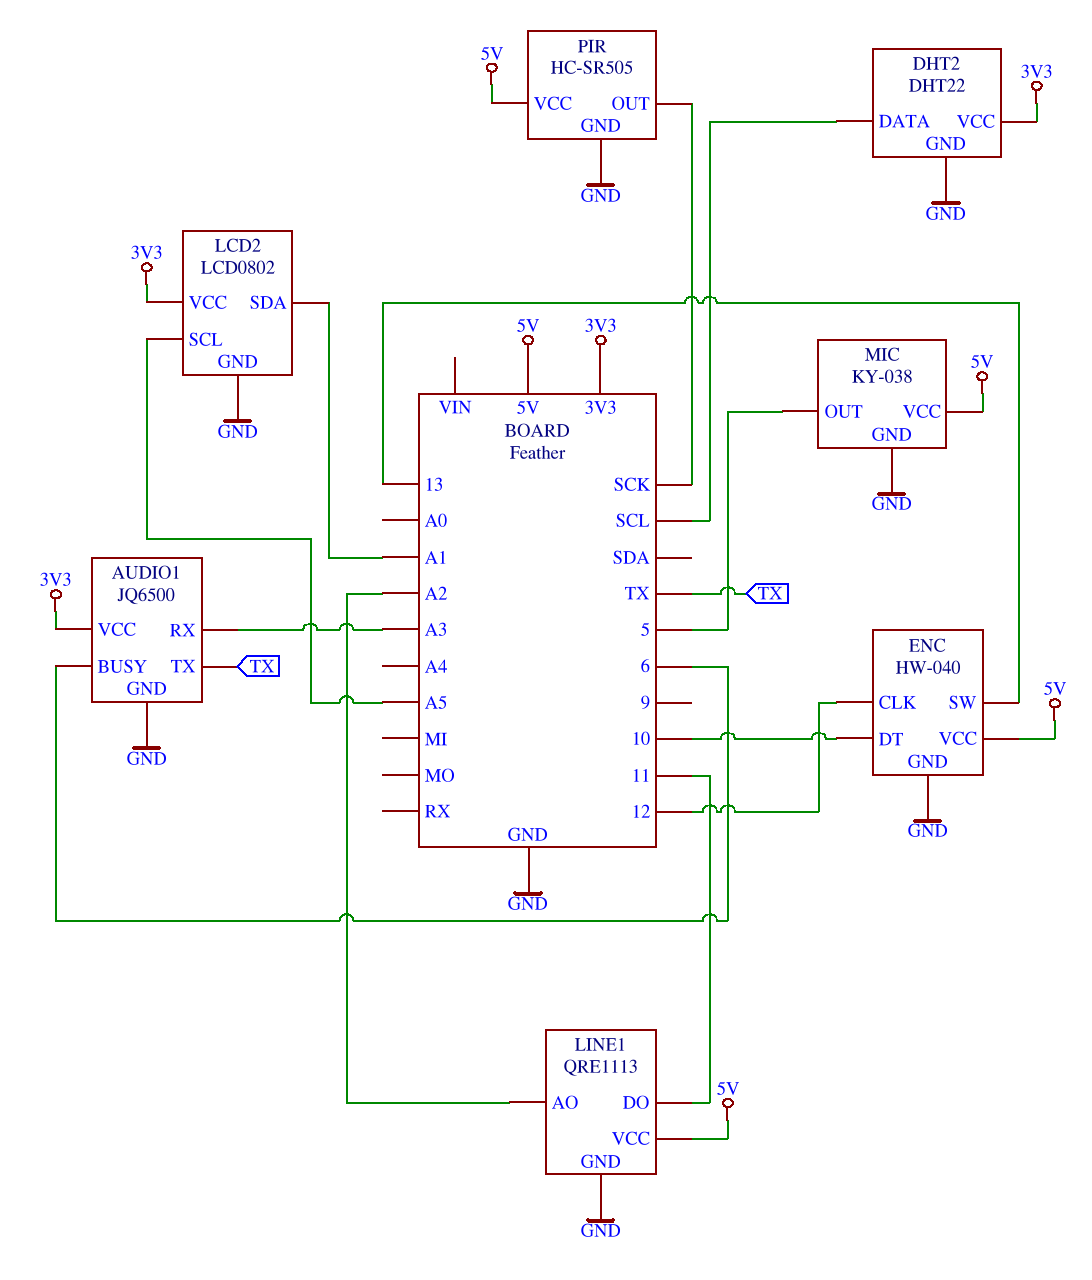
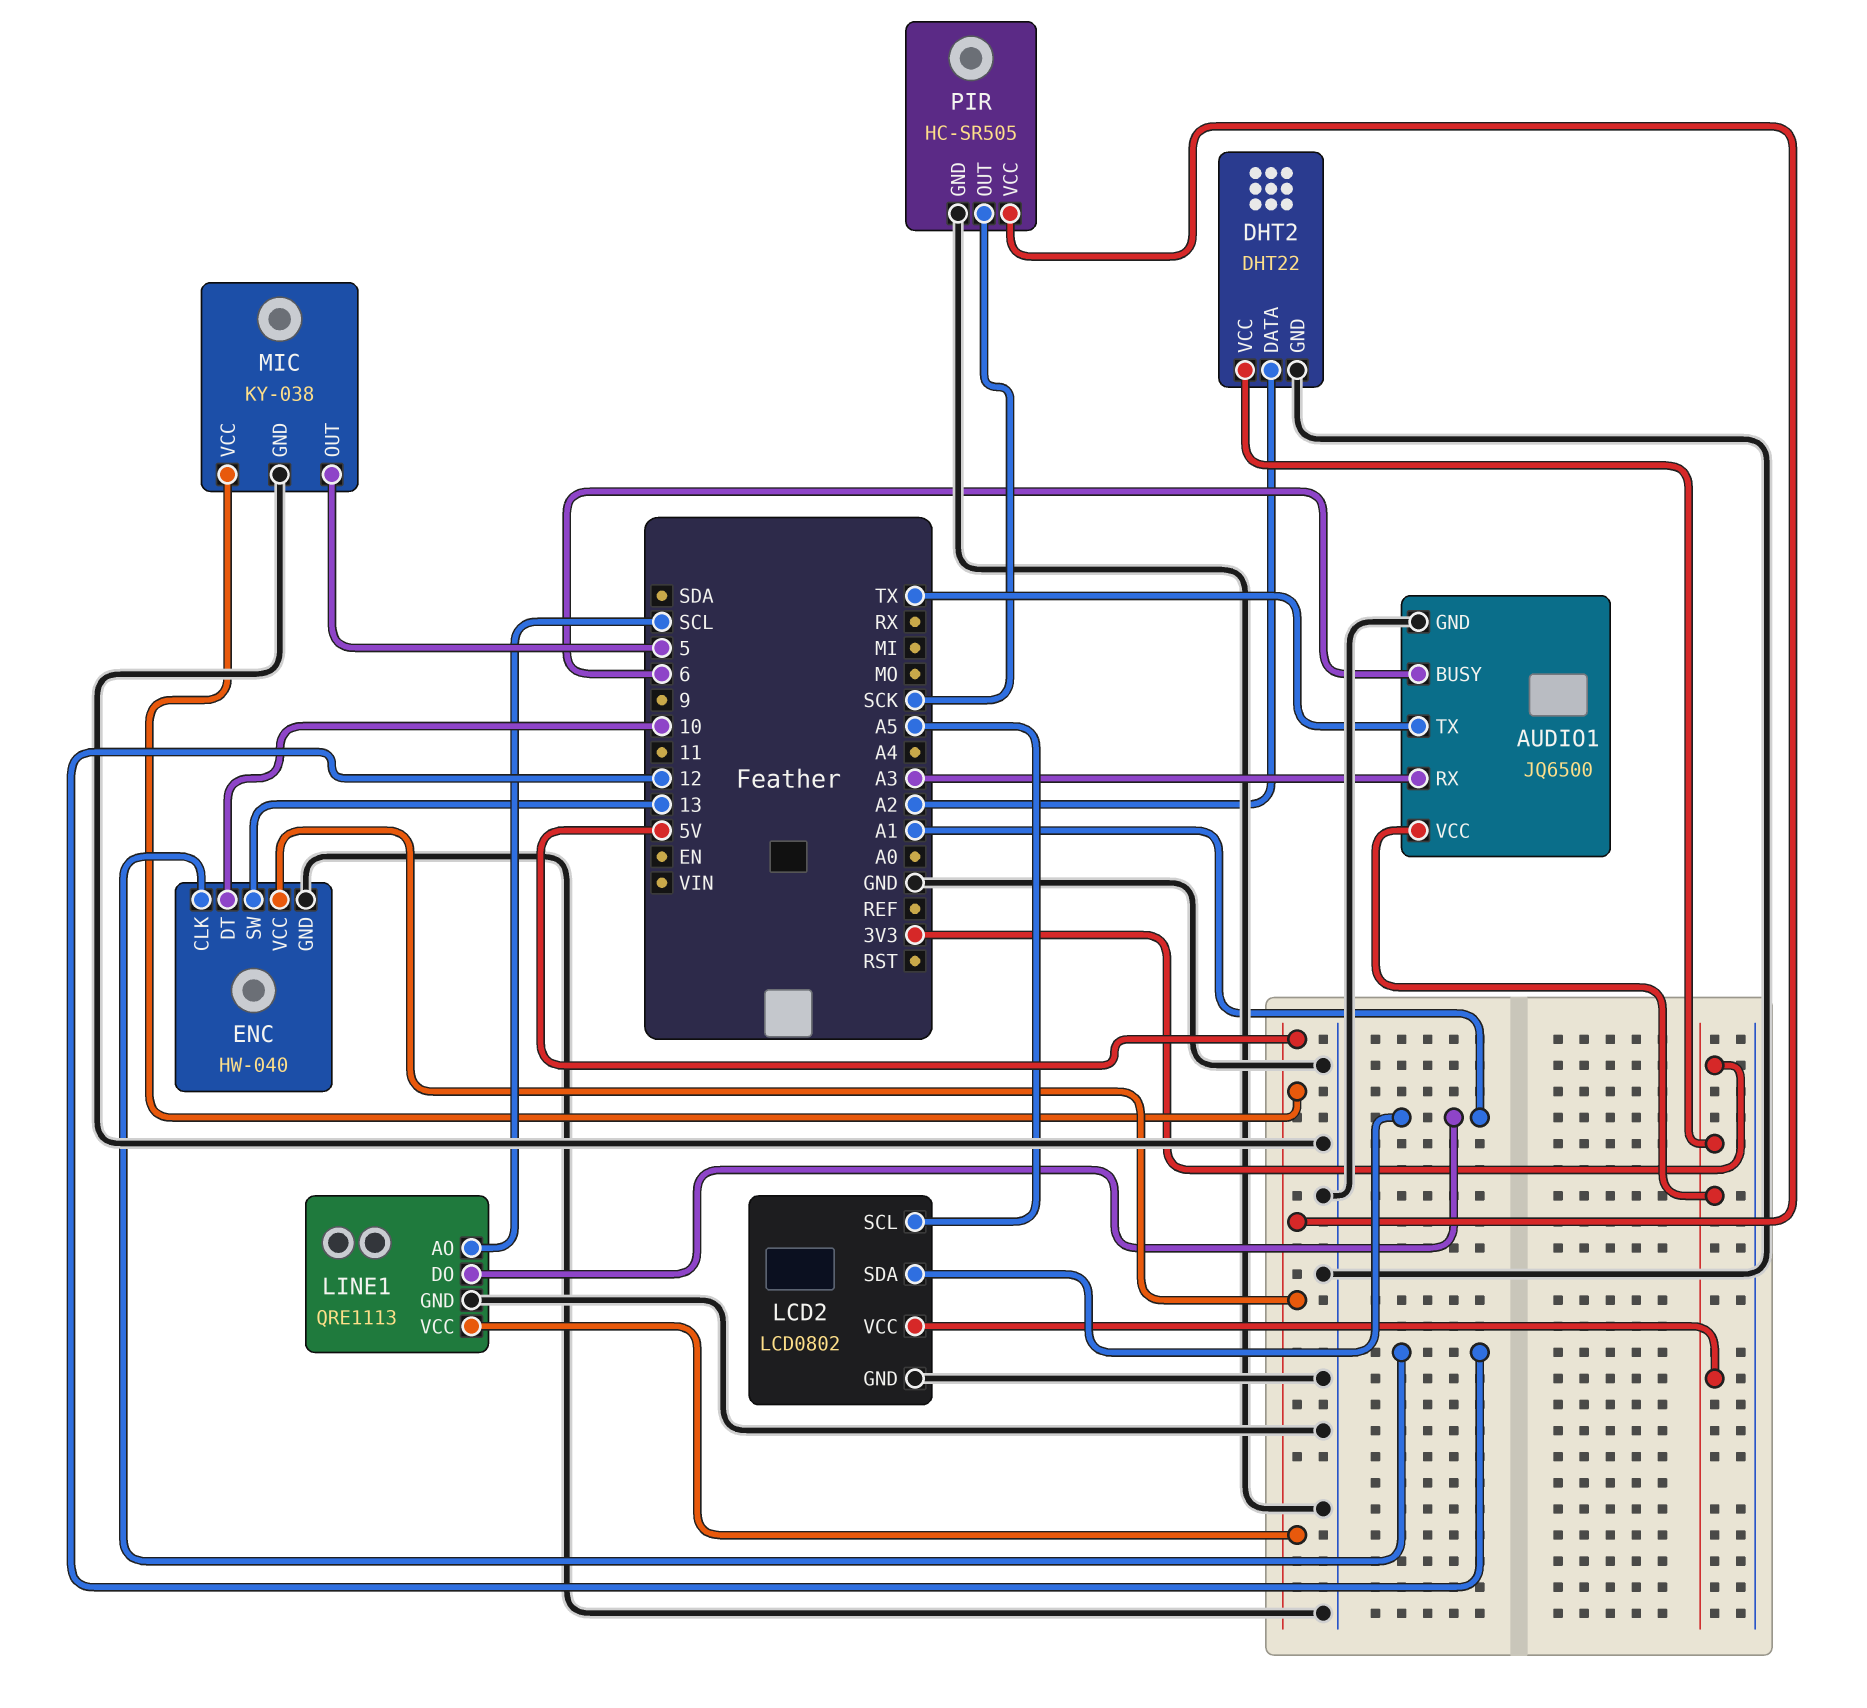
DHT2 pin DATA: SCL -> A2
LINE1 pin AO: A2 -> SCL
LINE1 pin DO: 11 -> A1

